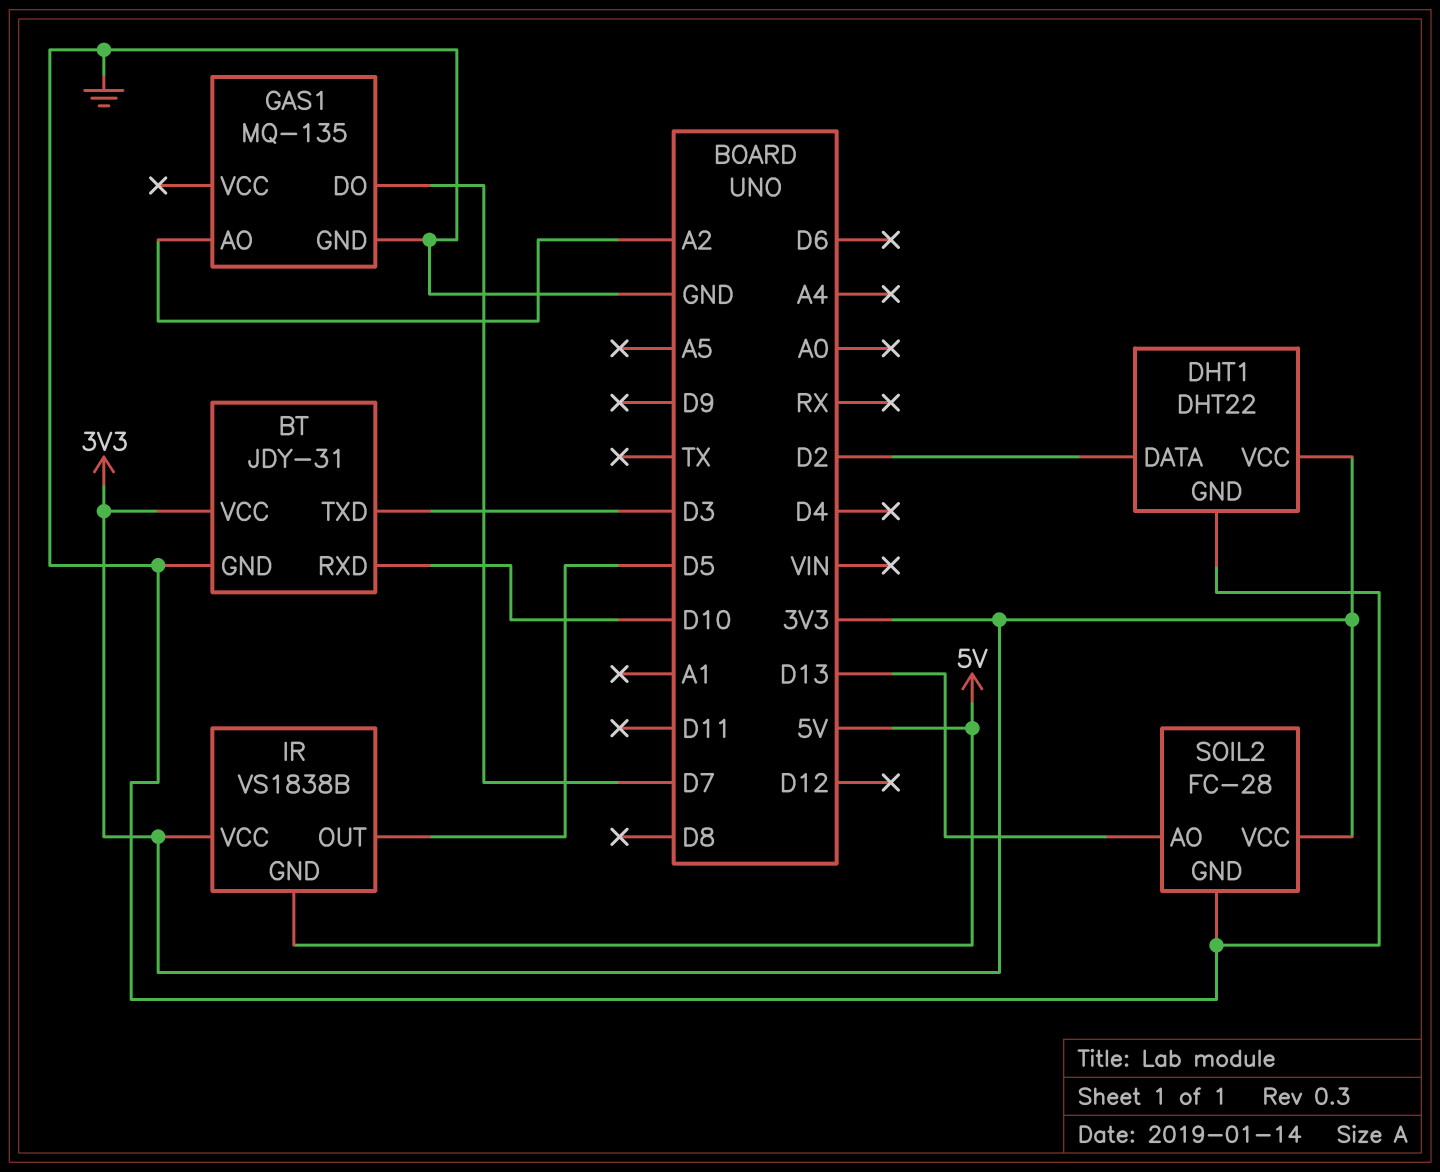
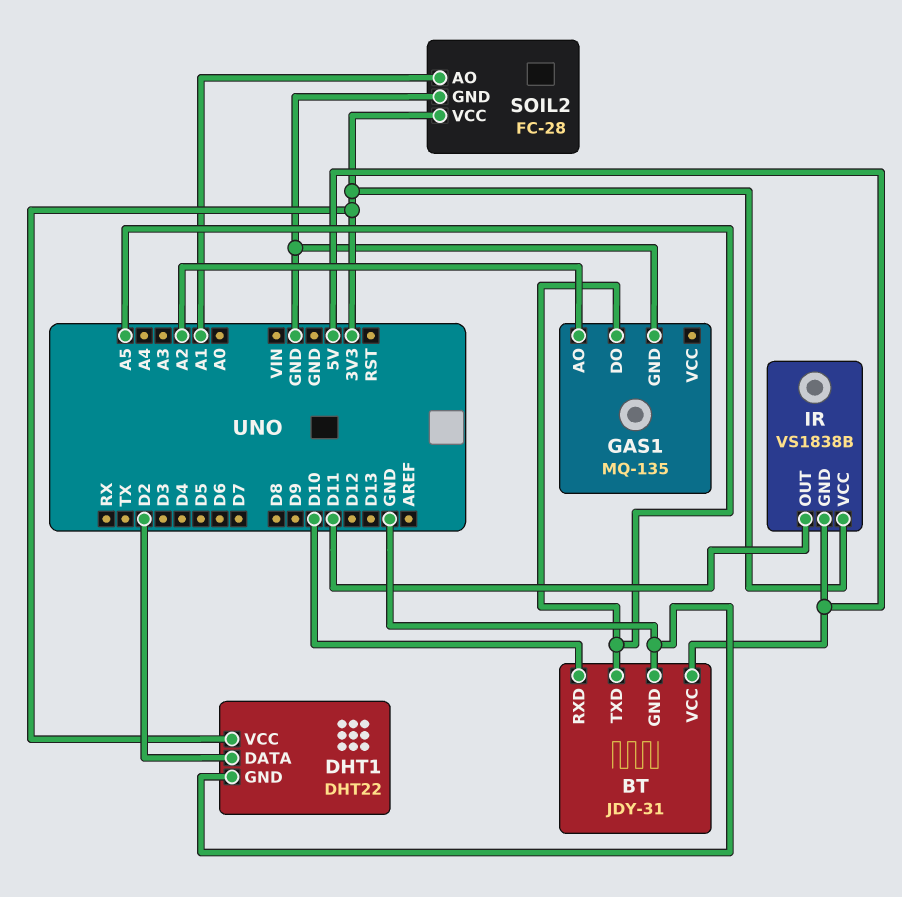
BT pin TXD: D3 -> A5
BT pin VCC: 3V3 -> 5V
GAS1 pin DO: D7 -> A5
IR pin OUT: D5 -> D11
SOIL2 pin AO: D13 -> A1

